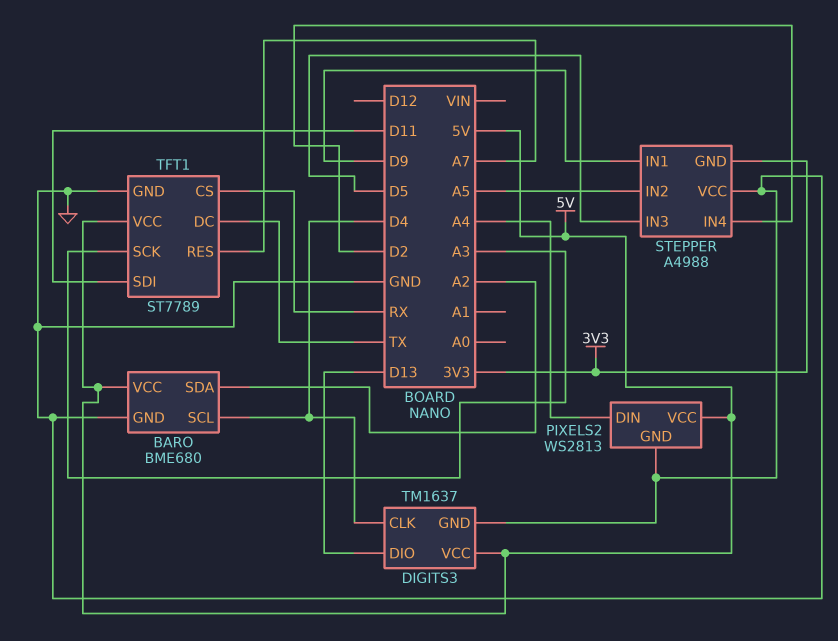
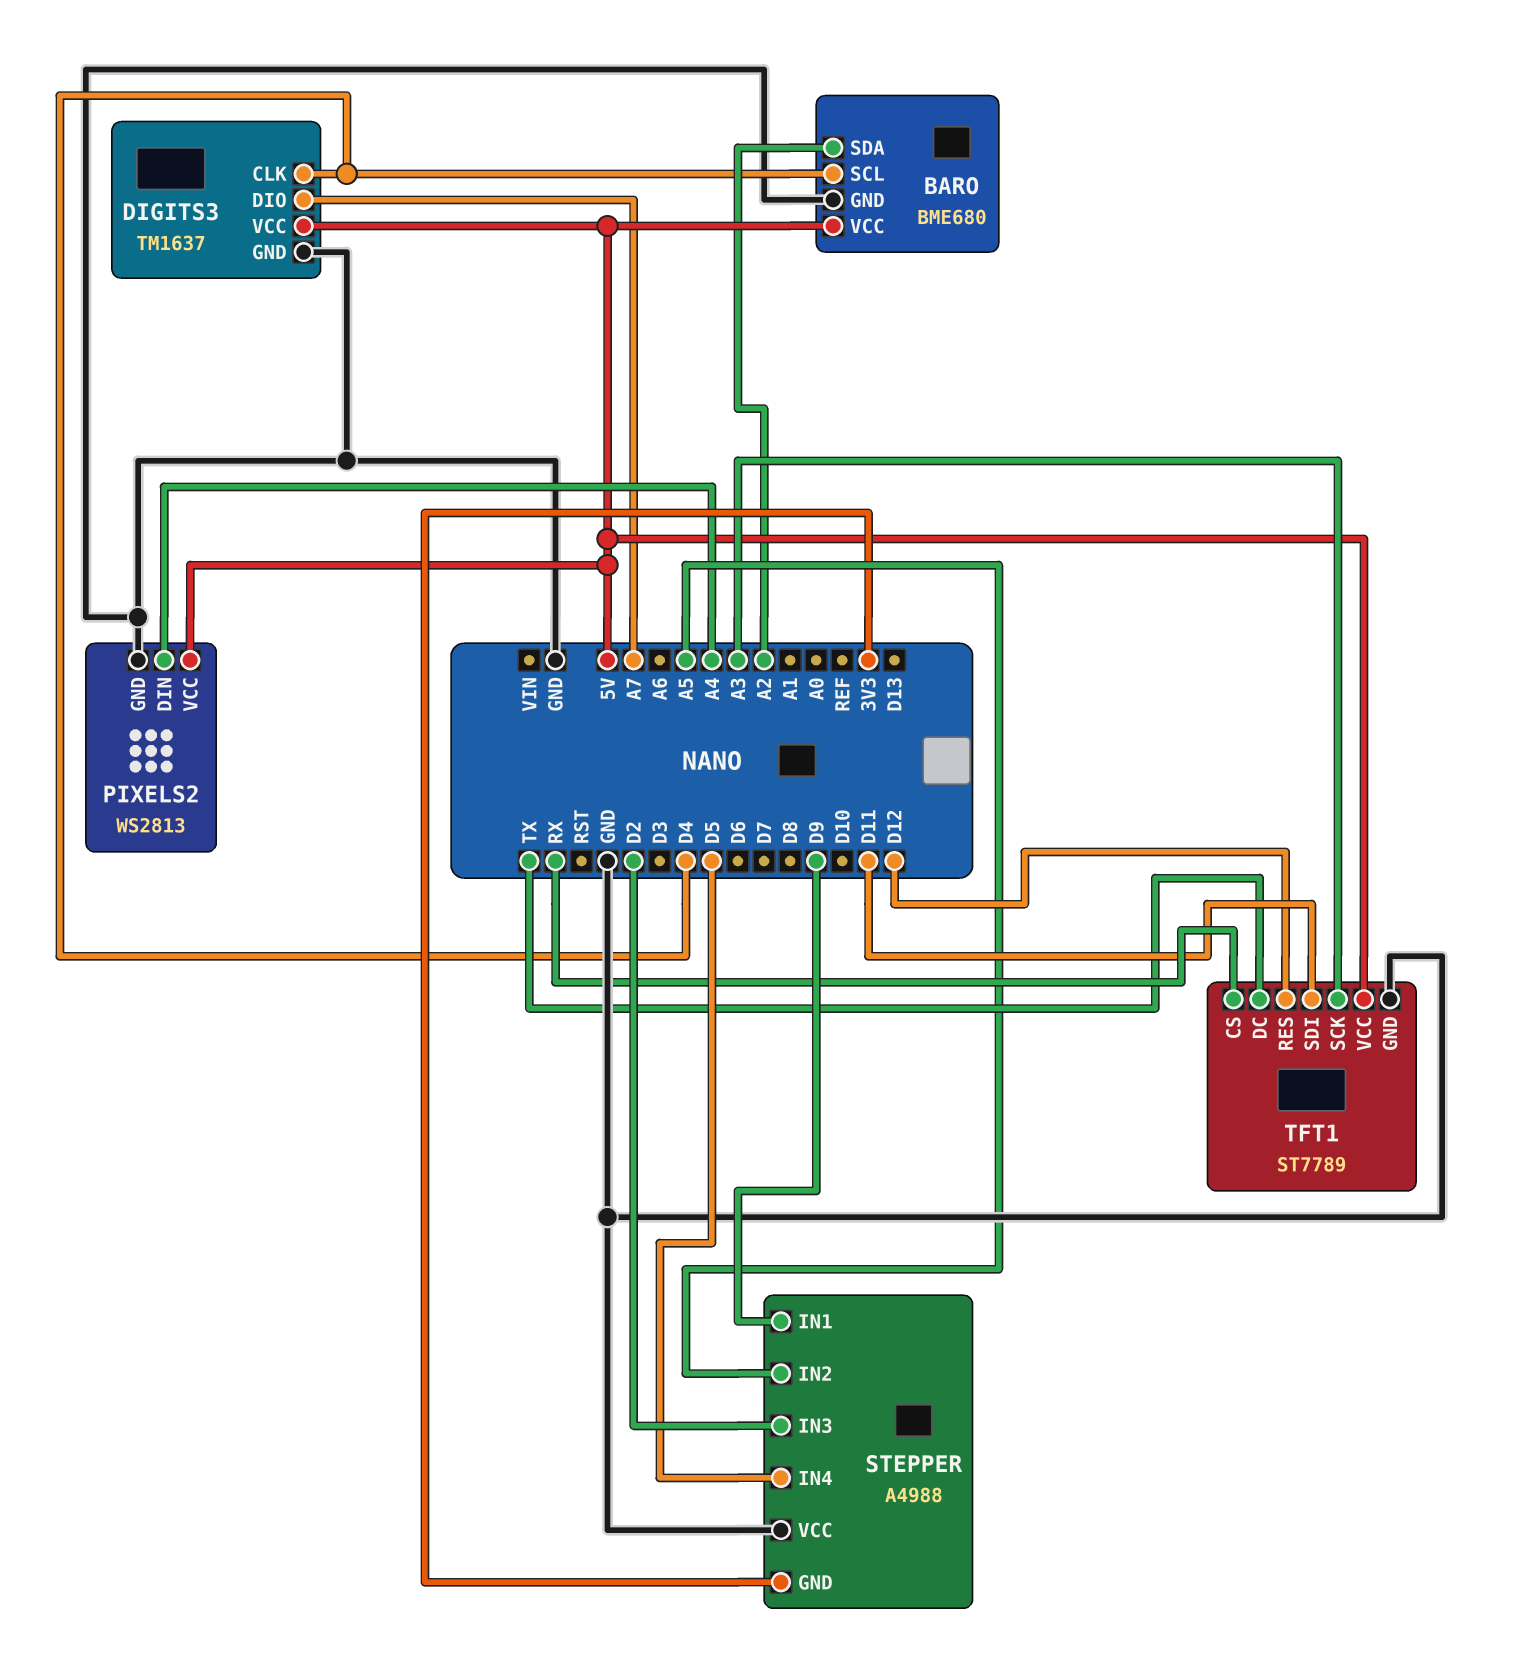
DIGITS3 pin DIO: D13 -> A7
STEPPER pin IN3: D5 -> D2
STEPPER pin IN4: D2 -> D5
TFT1 pin RES: A7 -> D12

